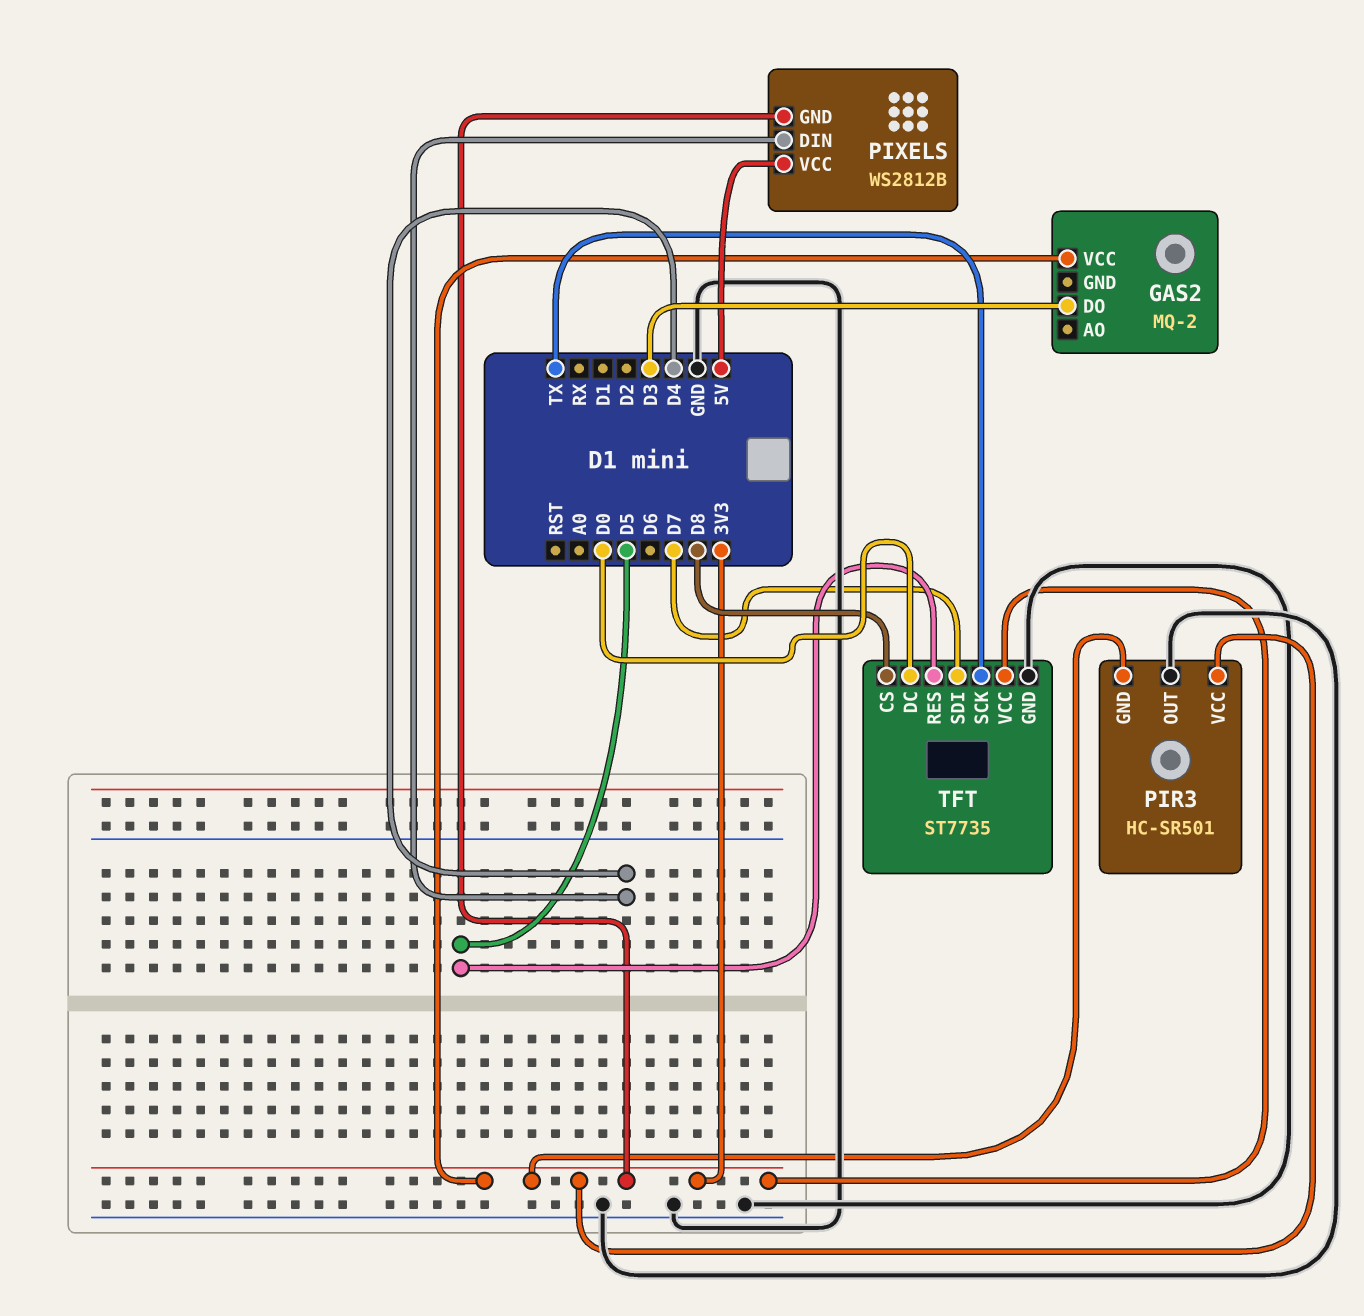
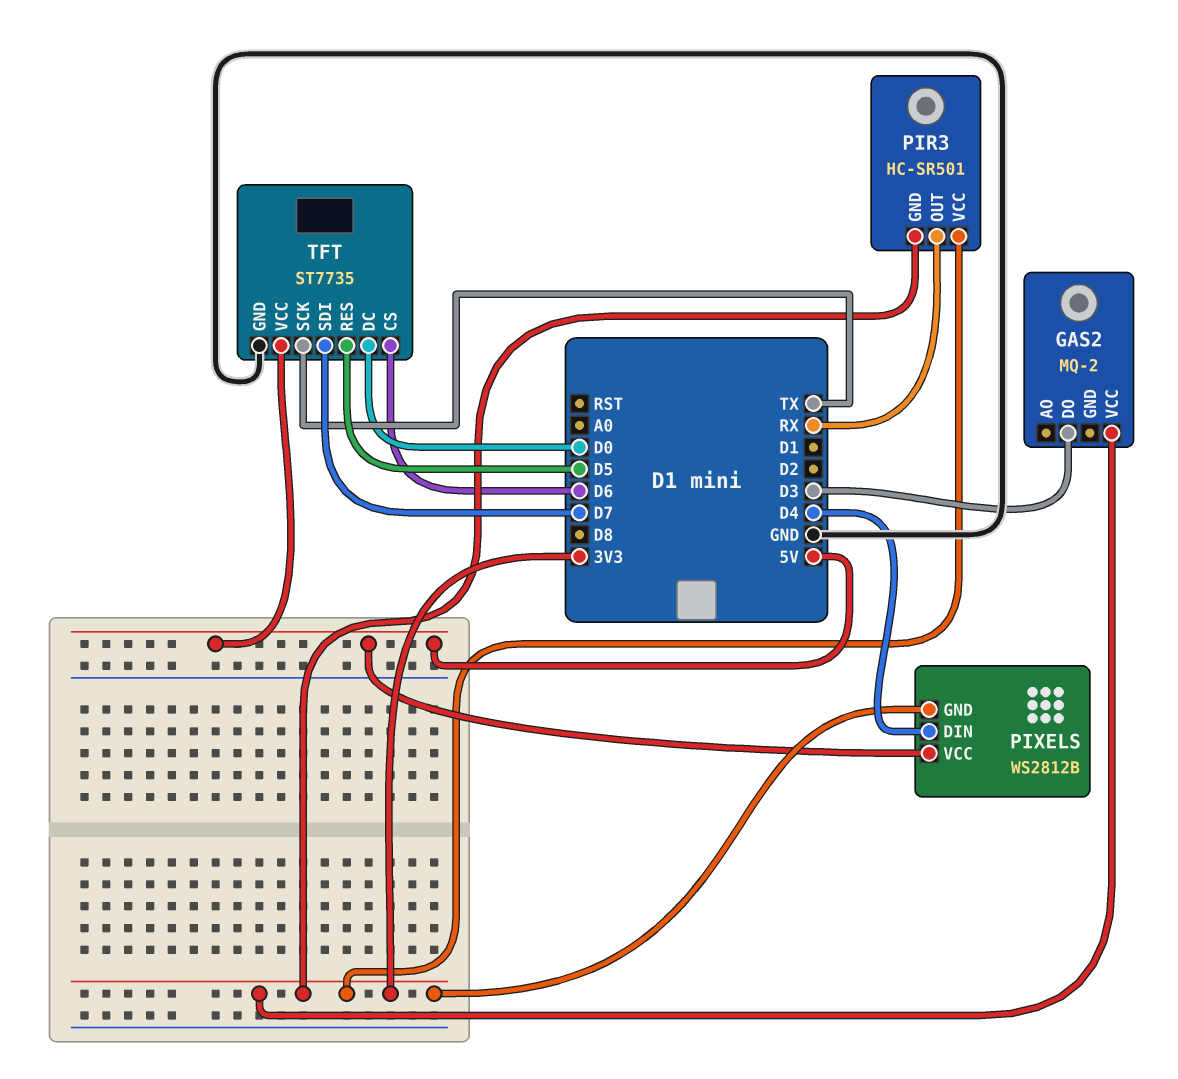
PIR3 pin OUT: GND -> RX
TFT pin CS: D8 -> D6
TFT pin VCC: 3V3 -> 5V

